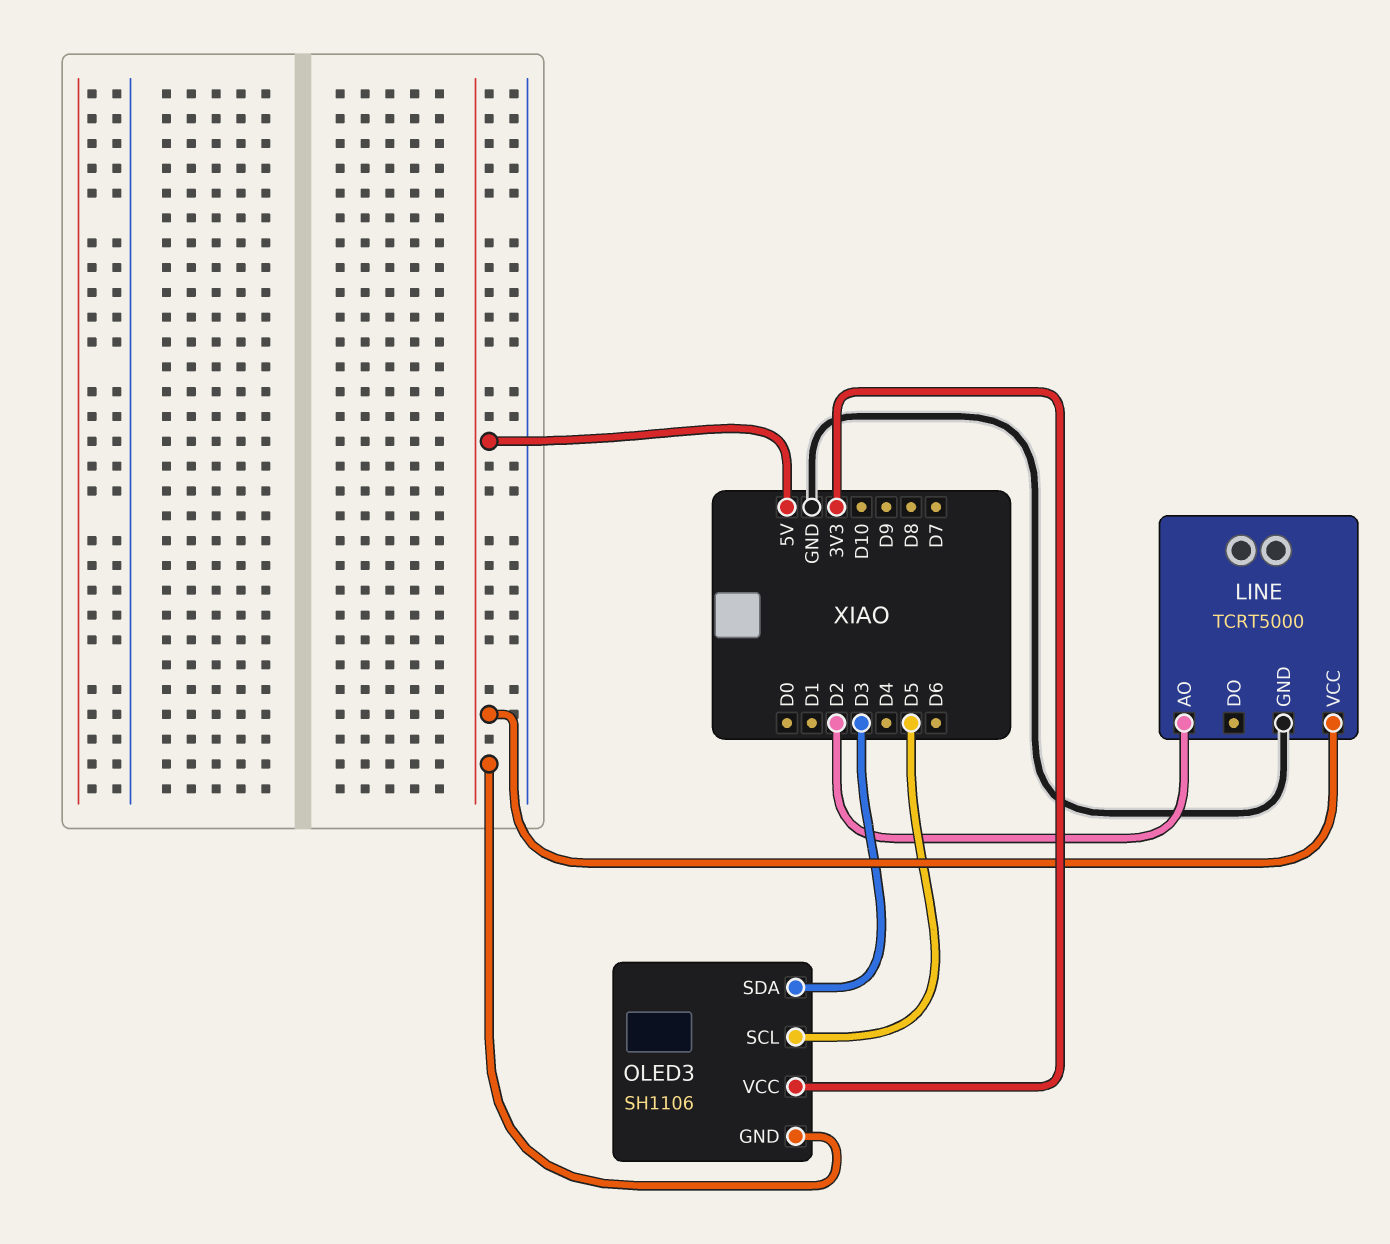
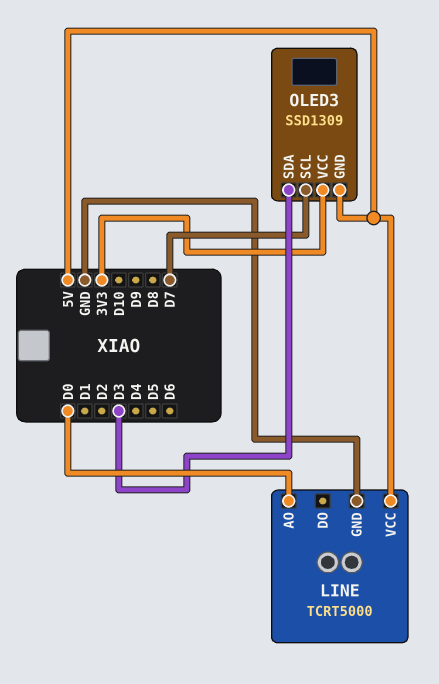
LINE pin AO: D2 -> D0
OLED3: SH1106 -> SSD1309
OLED3 pin SCL: D5 -> D7

